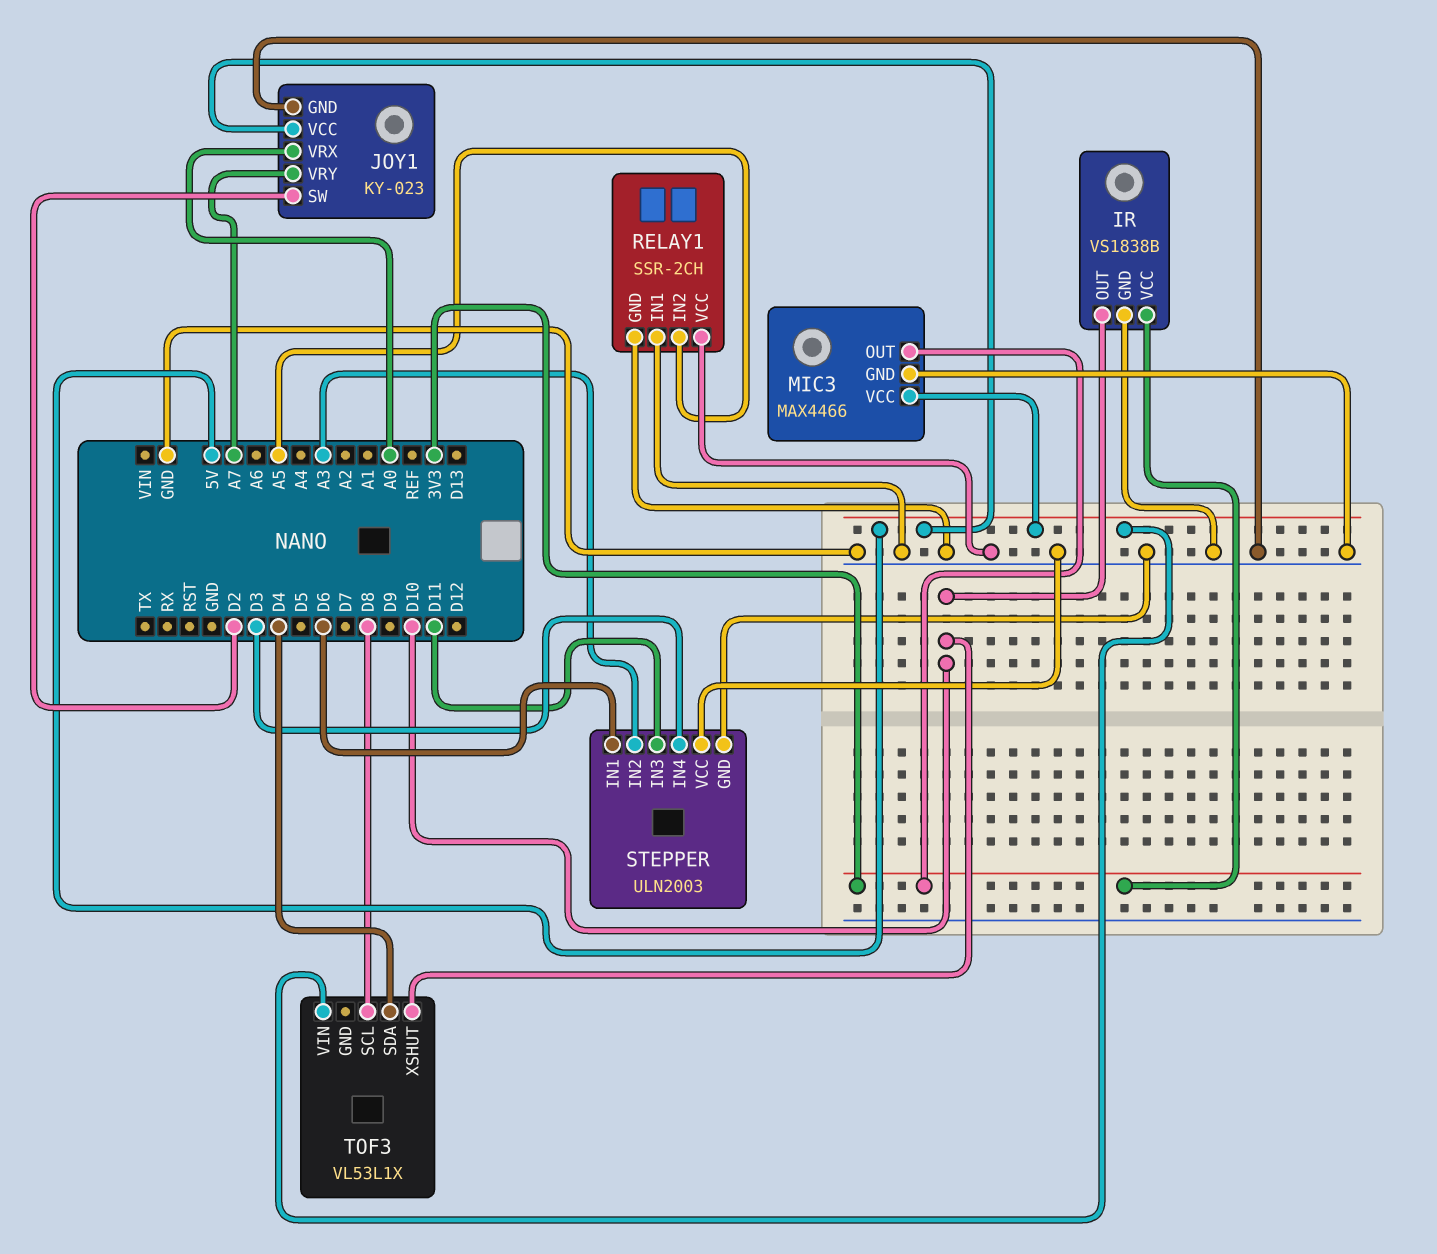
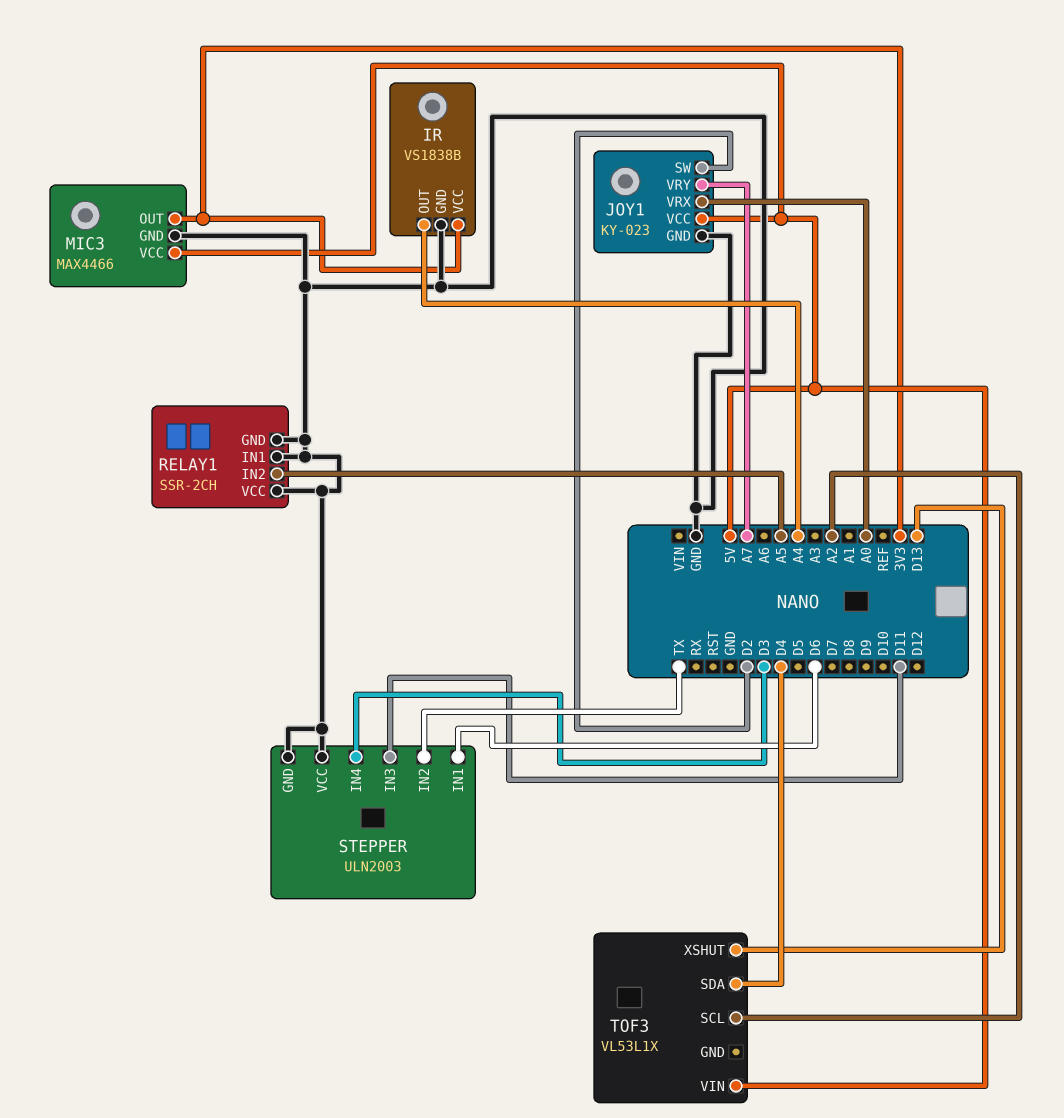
IR pin OUT: D10 -> A4
STEPPER pin IN2: A3 -> TX
TOF3 pin SCL: D8 -> A2
TOF3 pin XSHUT: D10 -> D13

